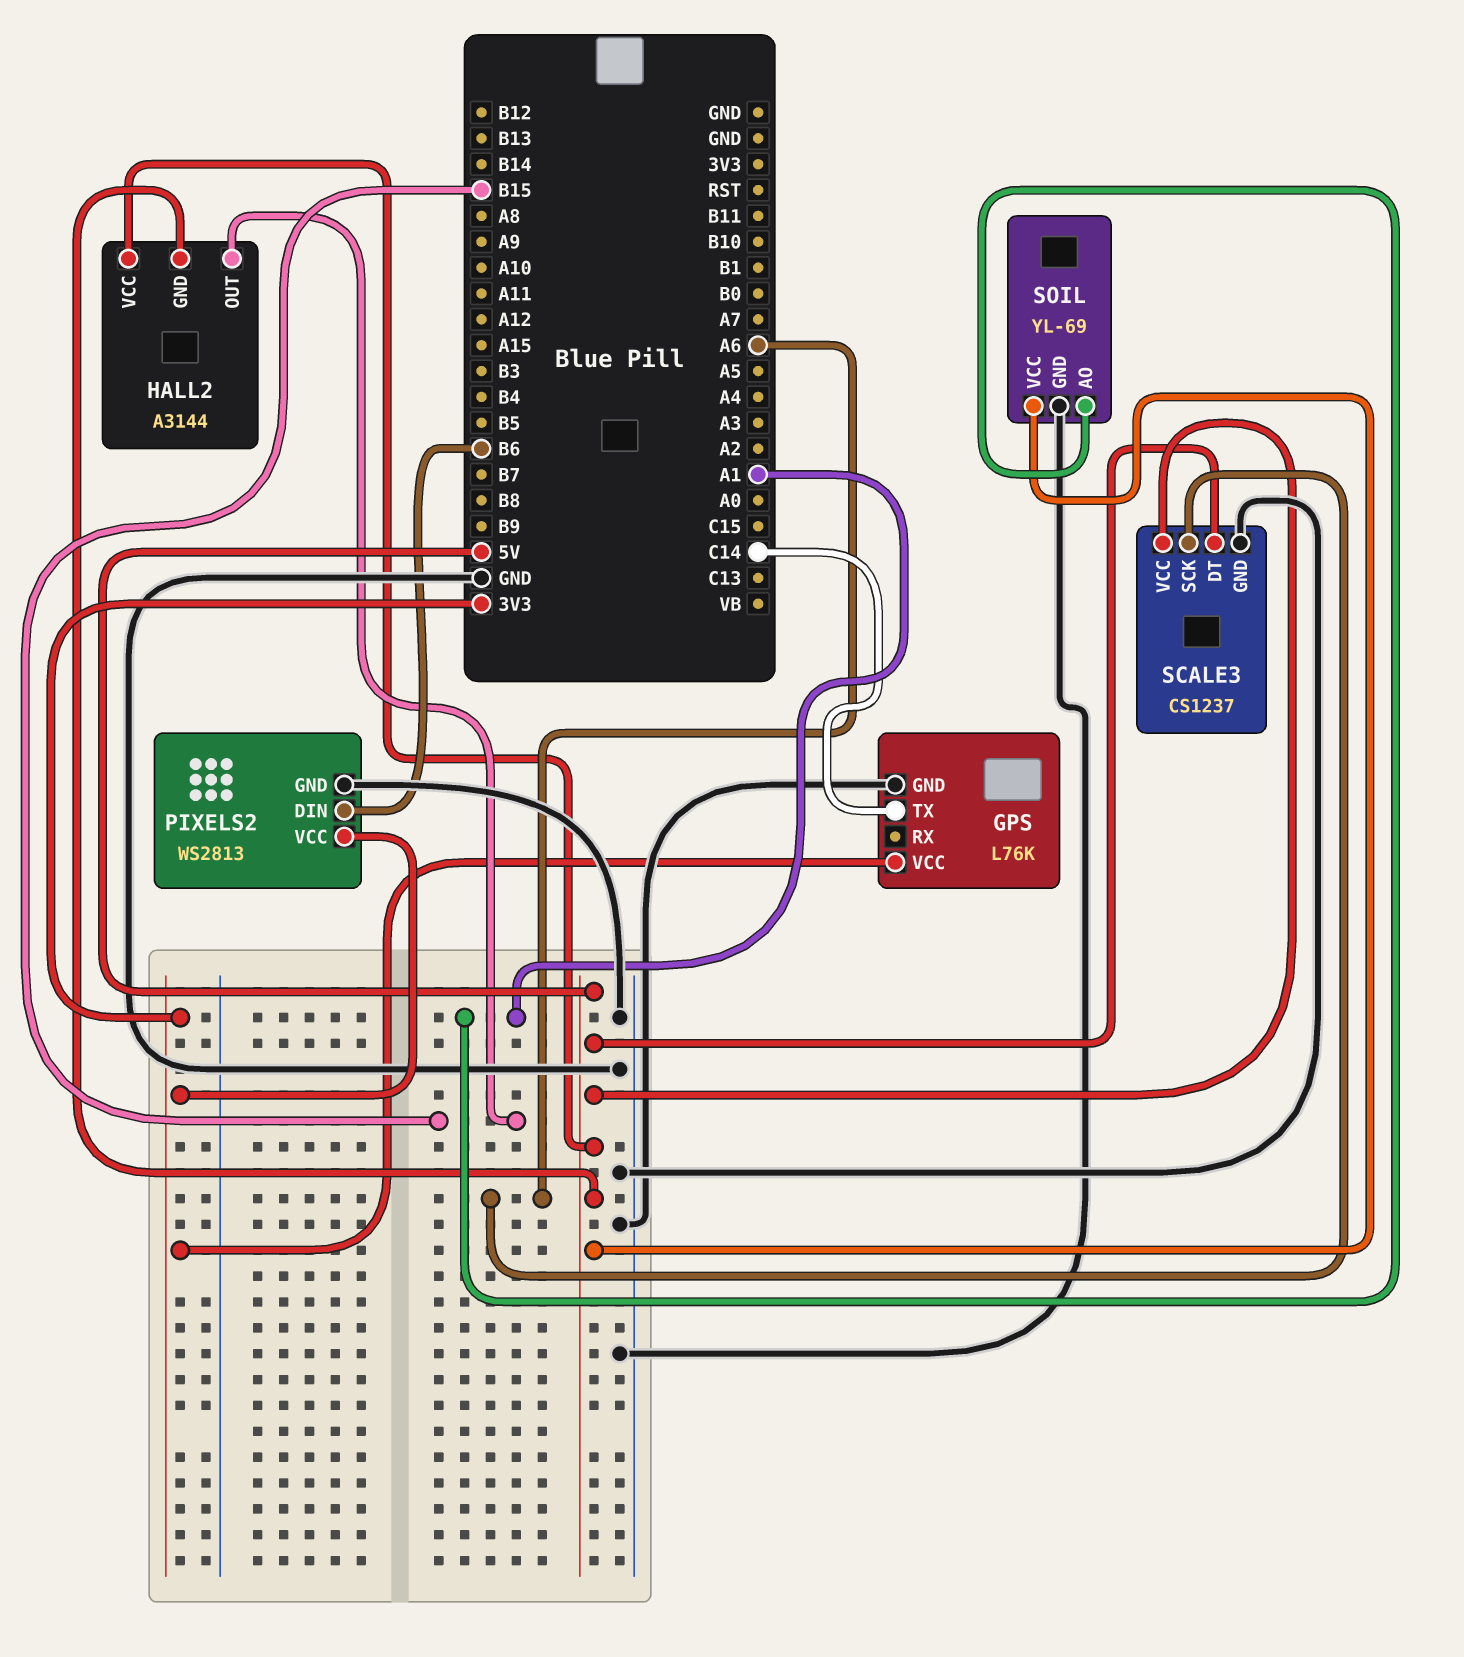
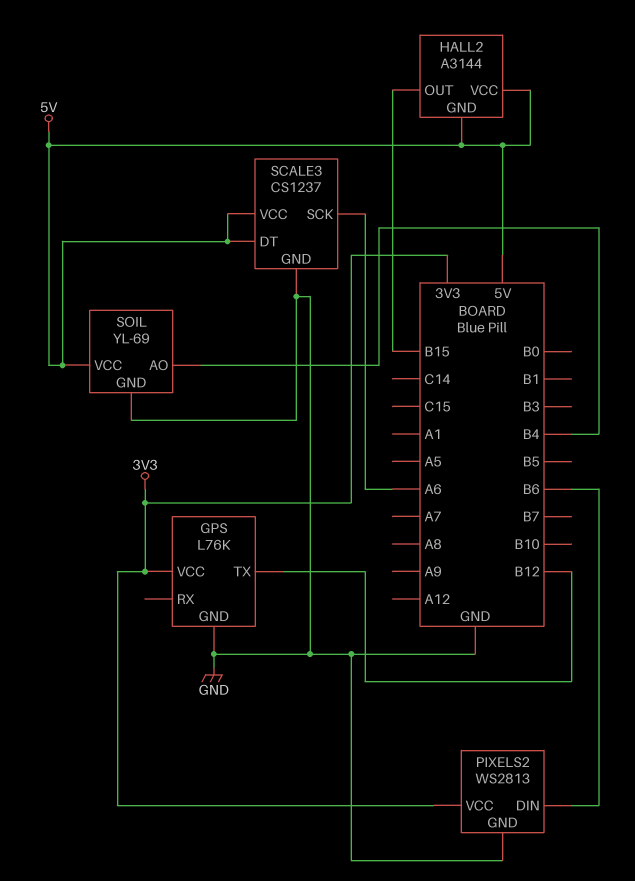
GPS pin TX: C14 -> B12
SOIL pin AO: A1 -> B4

